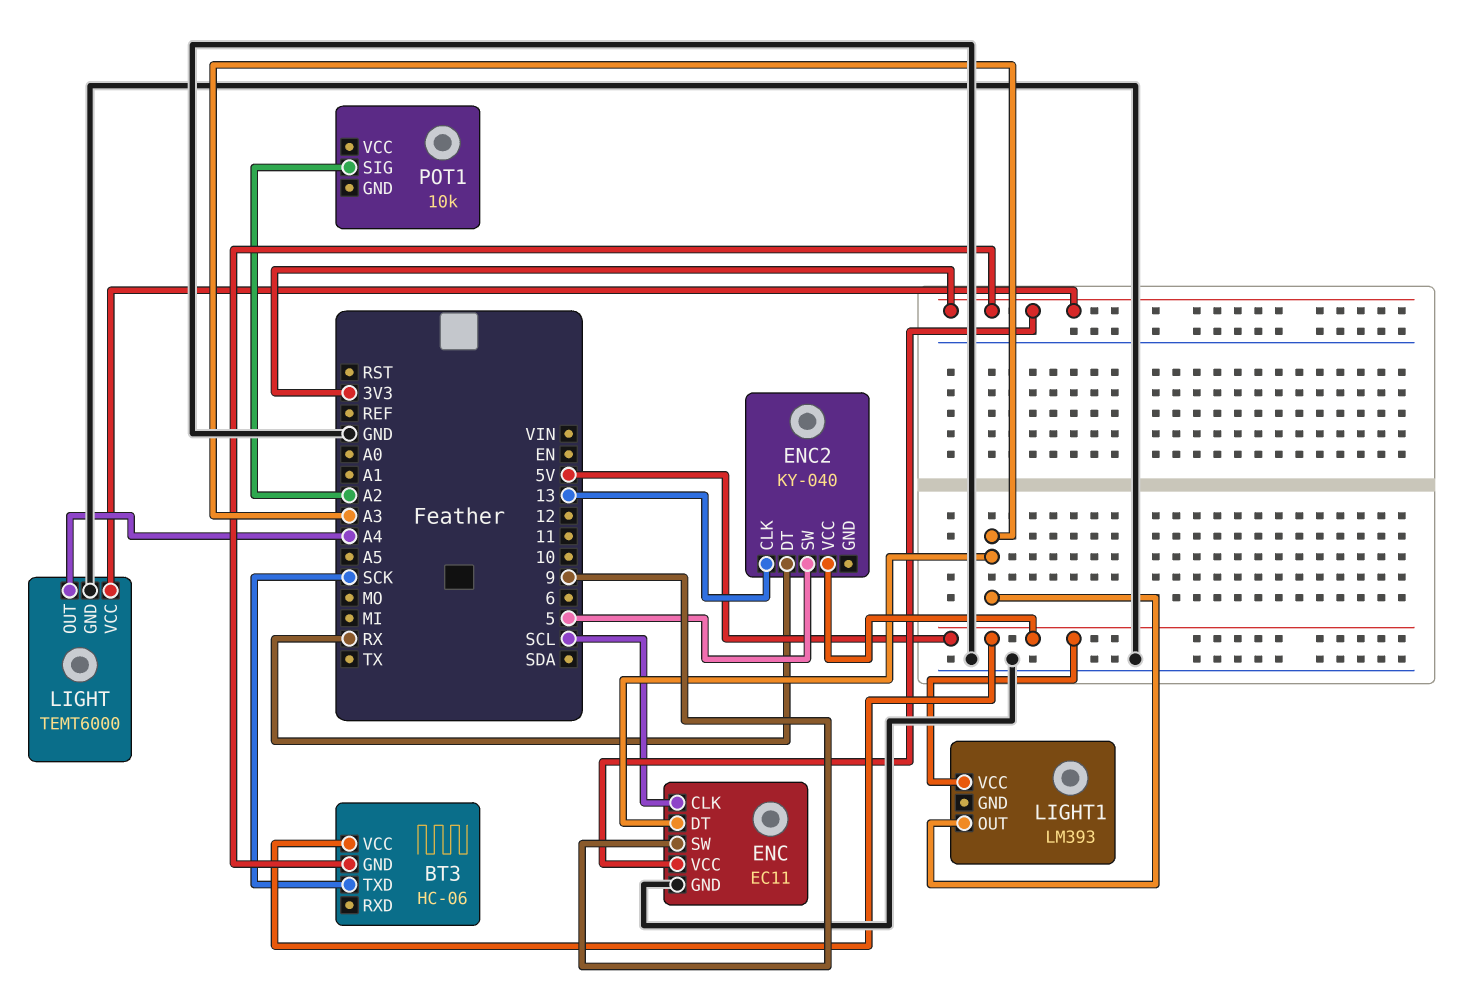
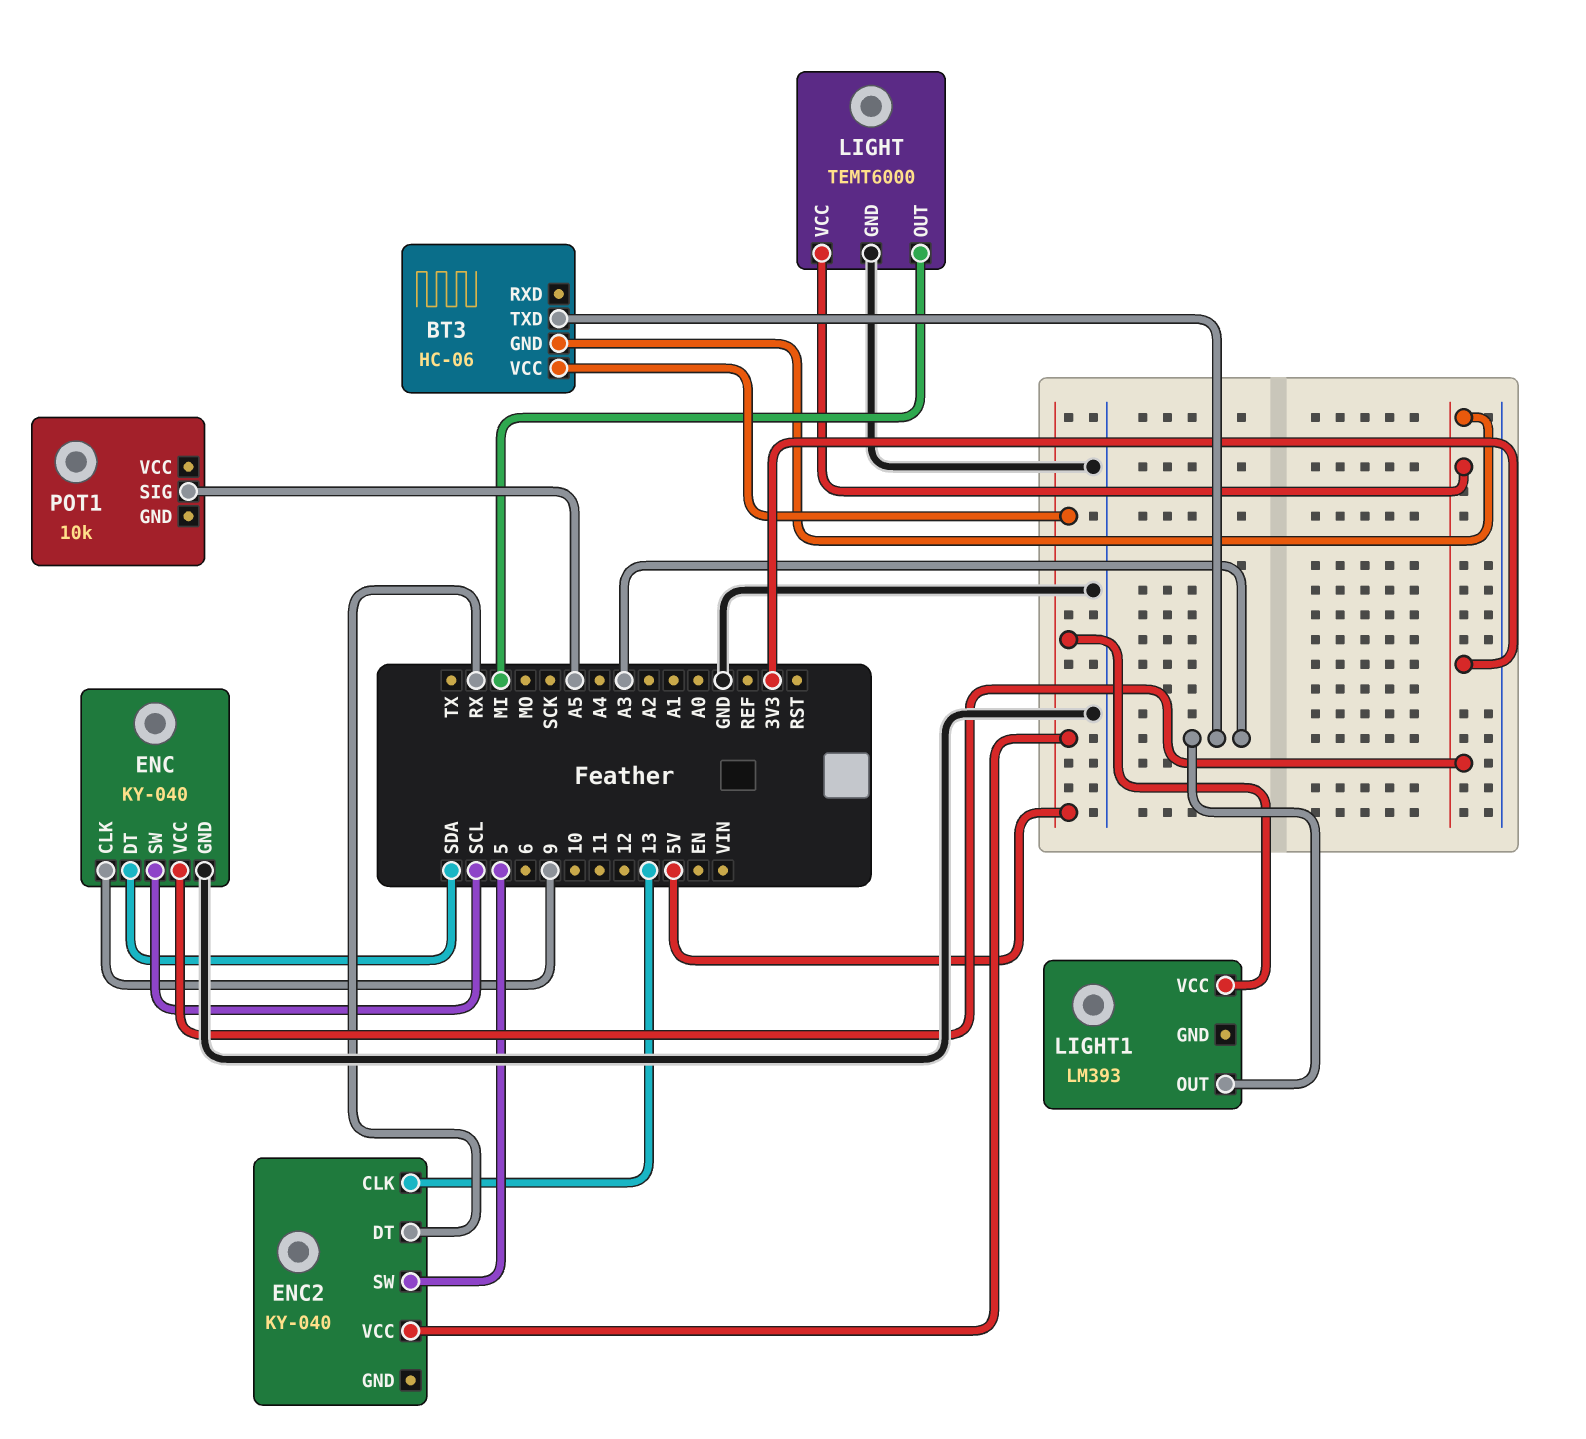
BT3 pin TXD: SCK -> A3
ENC: EC11 -> KY-040
ENC pin CLK: SCL -> 9
ENC pin DT: A3 -> SDA
ENC pin SW: 9 -> SCL
LIGHT pin OUT: A4 -> MI
POT1 pin SIG: A2 -> A5

